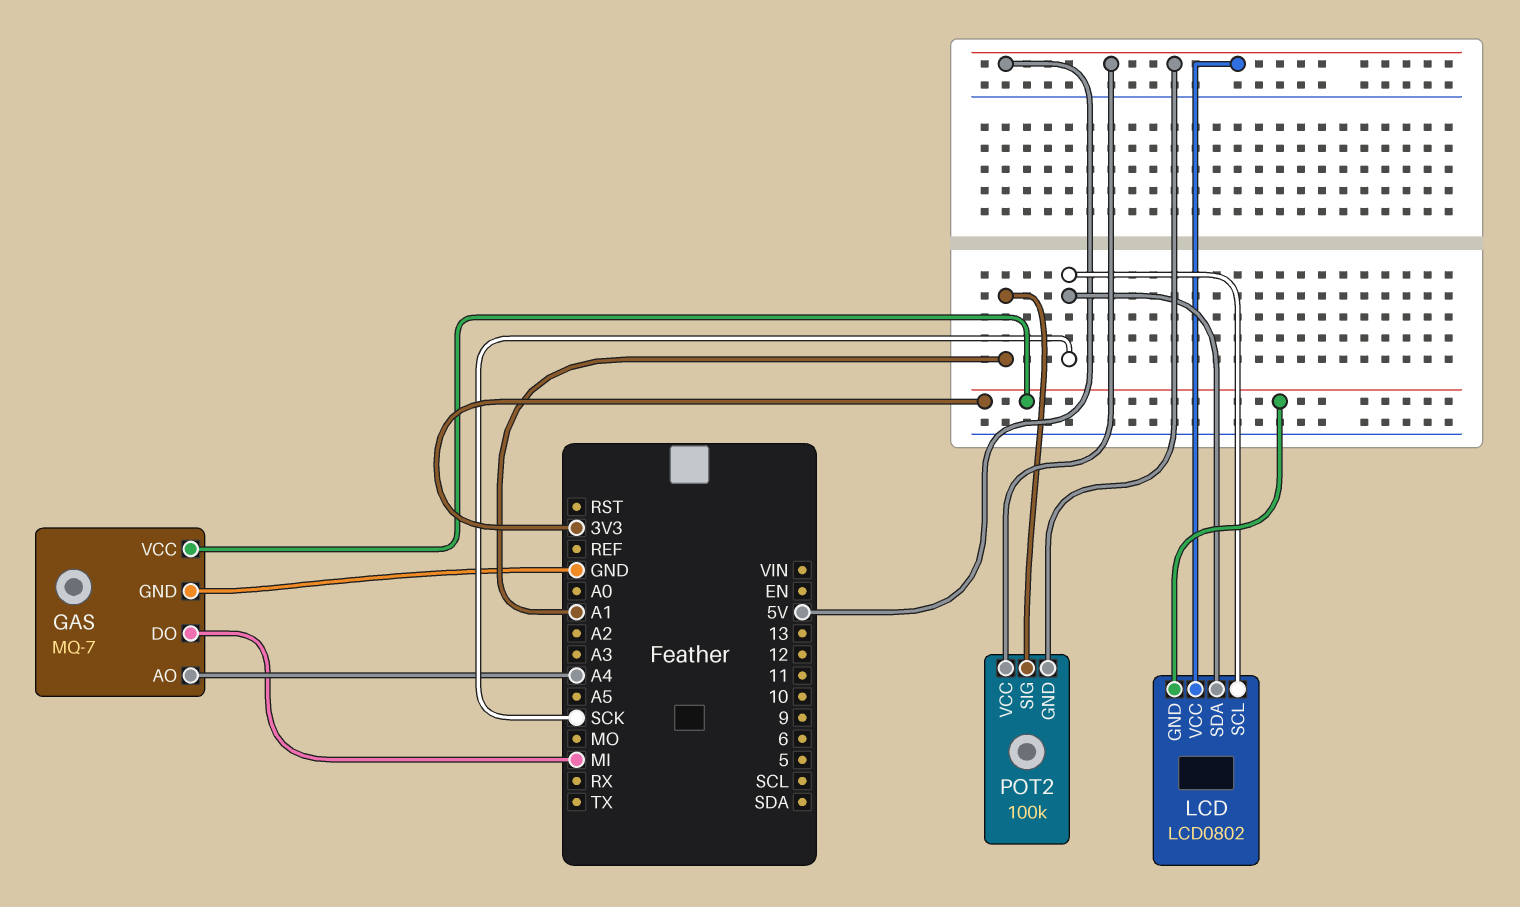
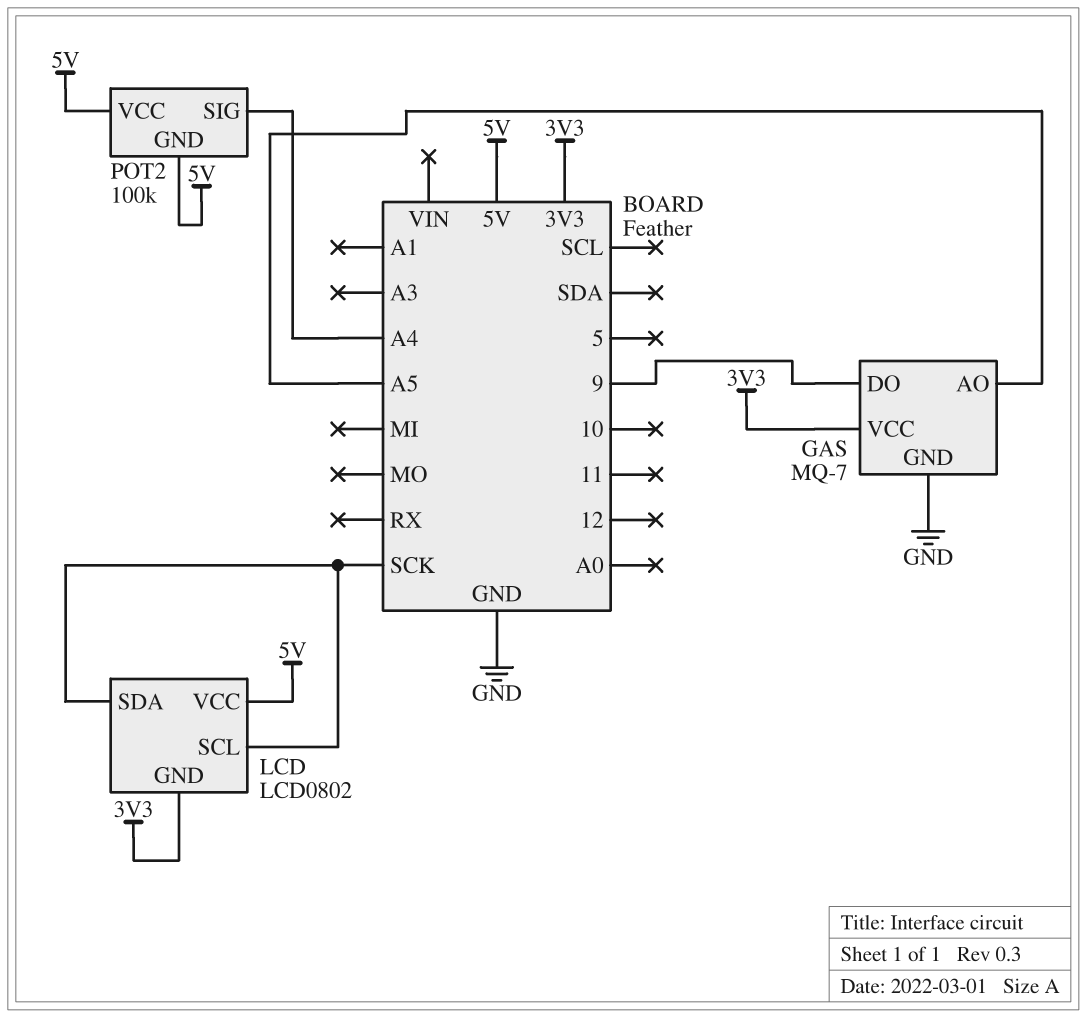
GAS pin AO: A4 -> A5
GAS pin DO: MI -> 9
POT2 pin SIG: A1 -> A4

